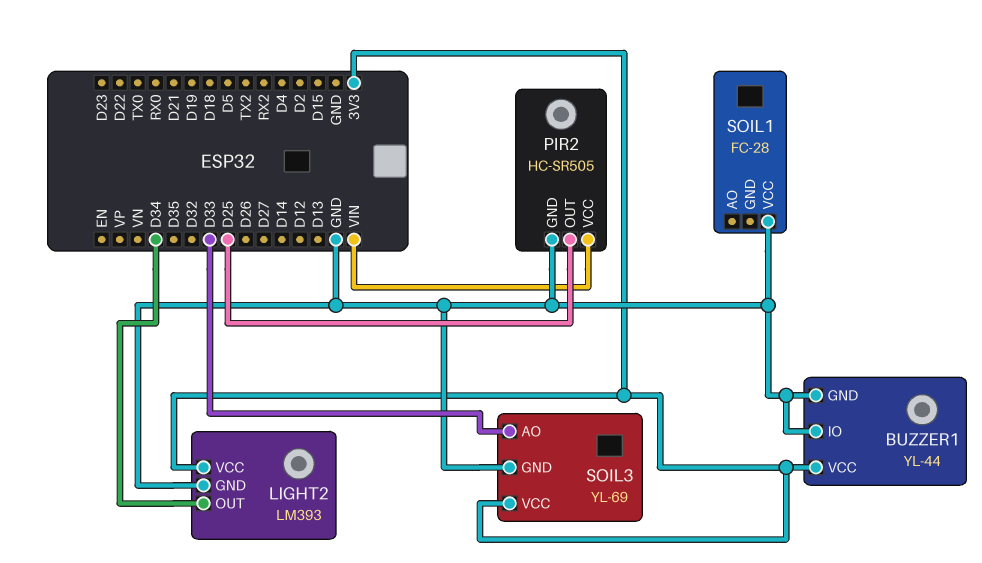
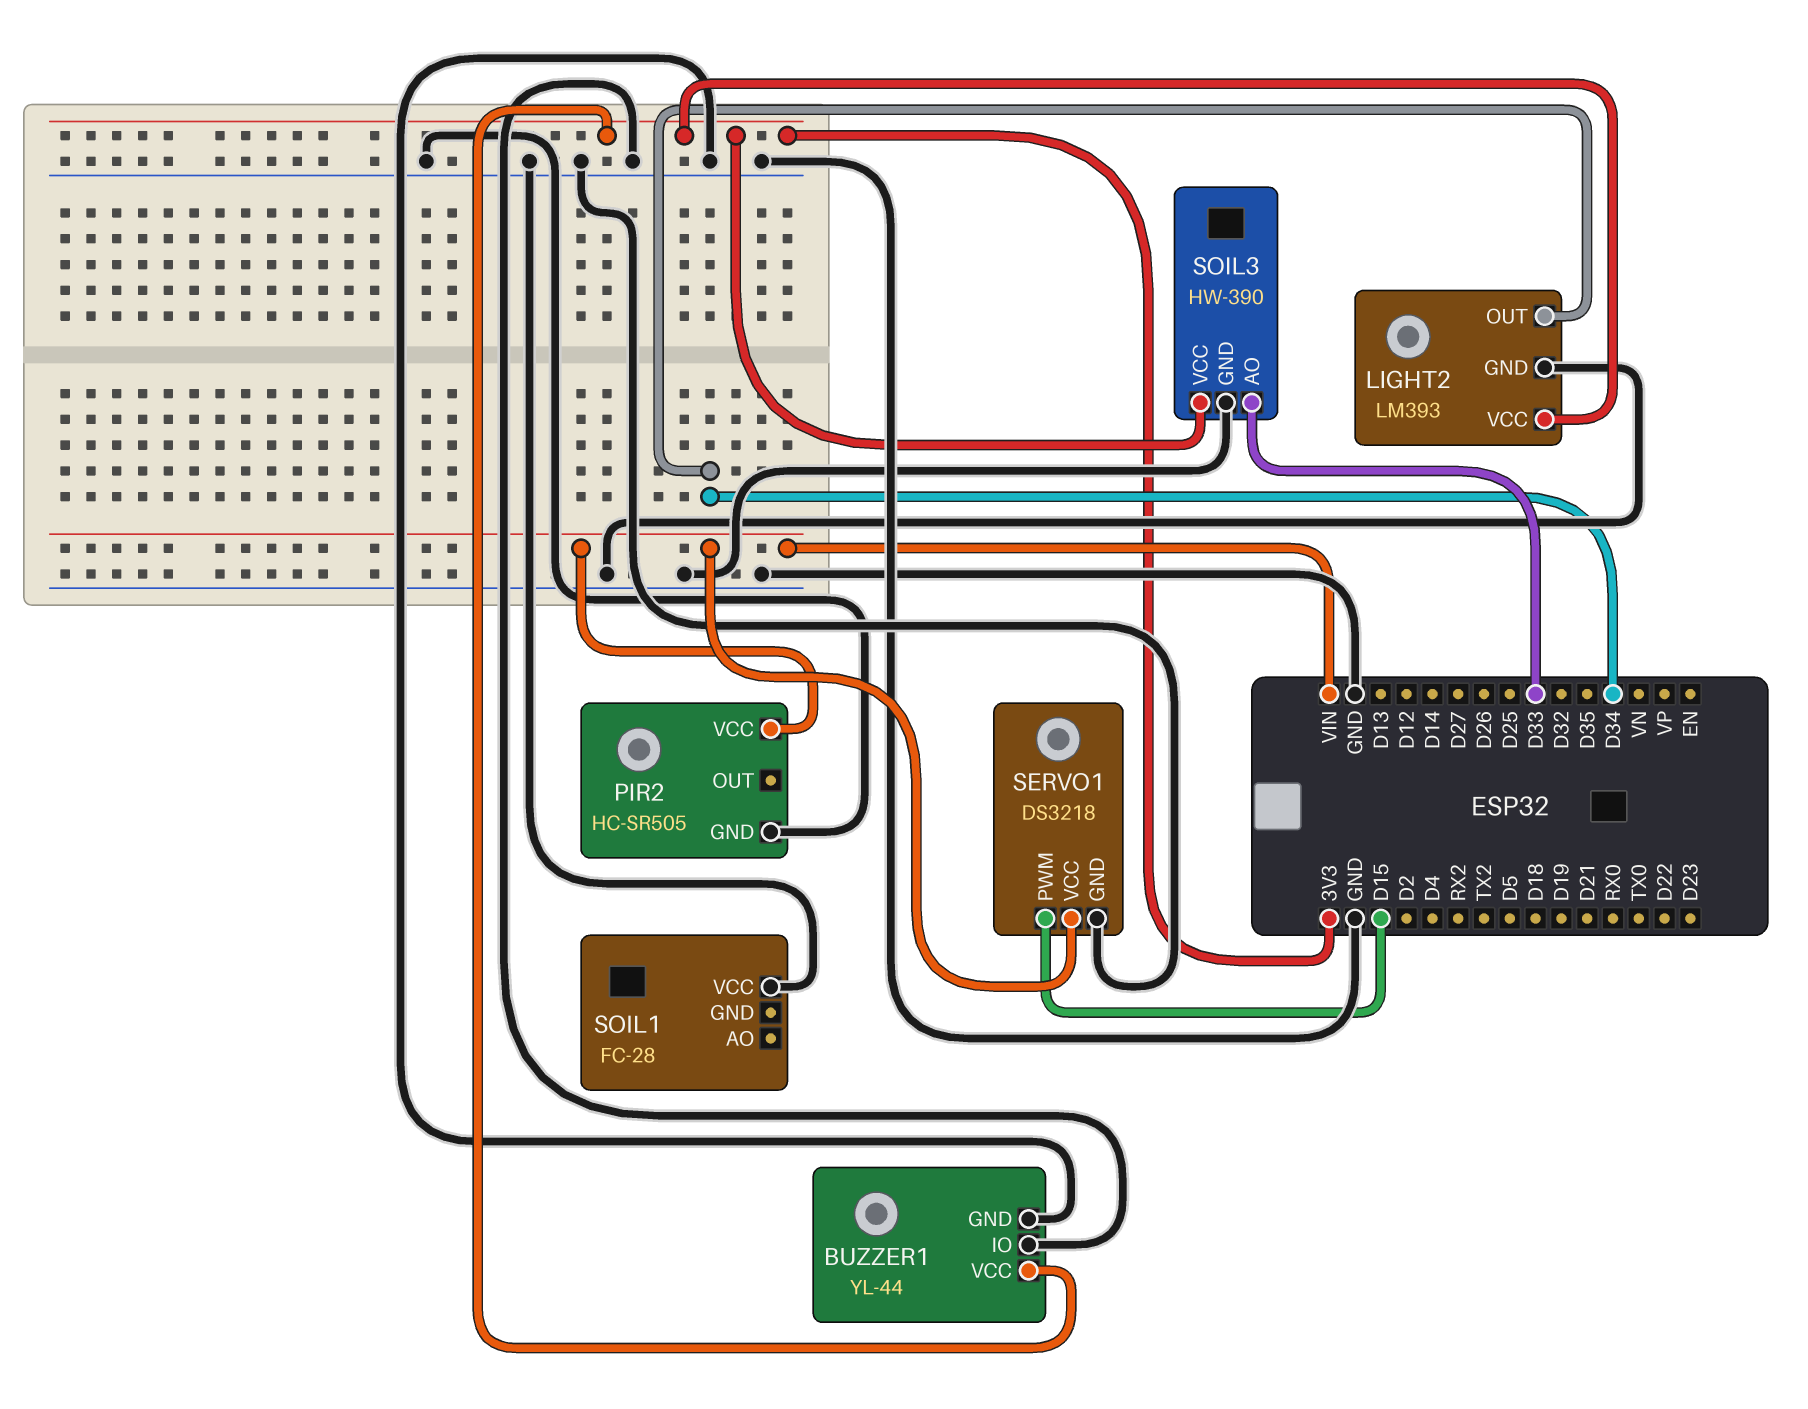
PIR2 pin OUT: D25 -> none
SERVO1: none -> DS3218
SERVO1 pin GND: none -> GND
SERVO1 pin PWM: none -> D15
SERVO1 pin VCC: none -> VIN
SOIL3: YL-69 -> HW-390

